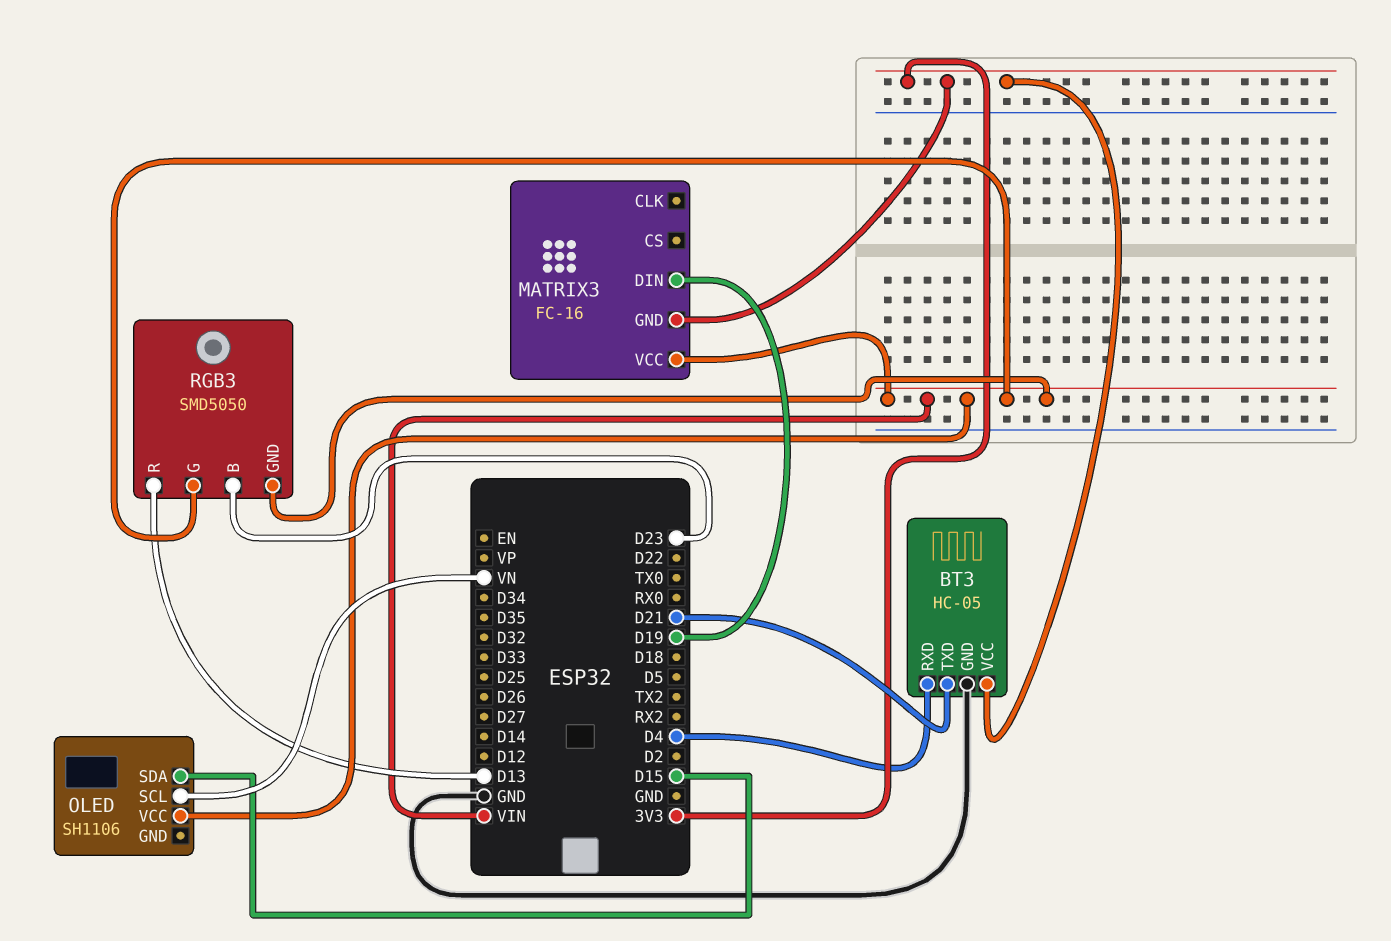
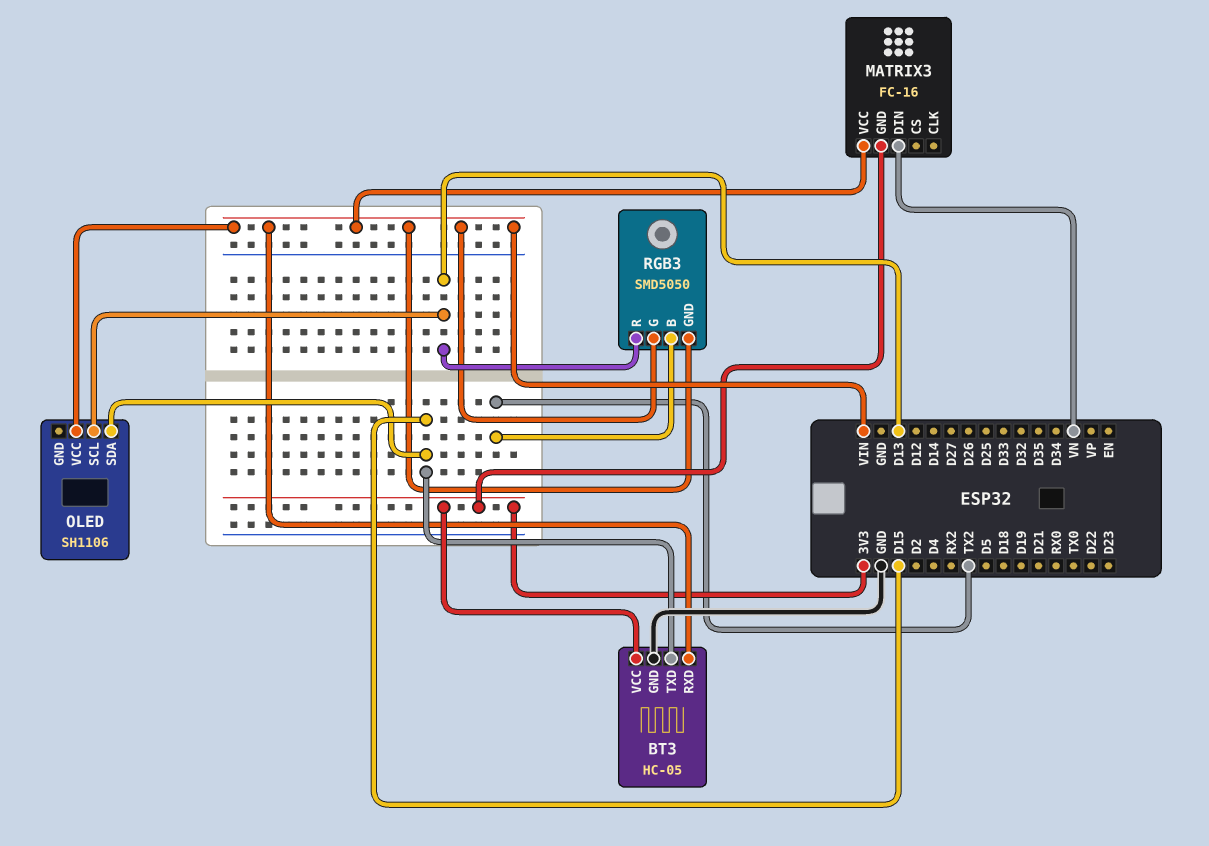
BT3 pin RXD: D4 -> VIN
BT3 pin TXD: D21 -> D15
MATRIX3 pin DIN: D19 -> VN
OLED pin SCL: VN -> D13
RGB3 pin B: D23 -> TX2

